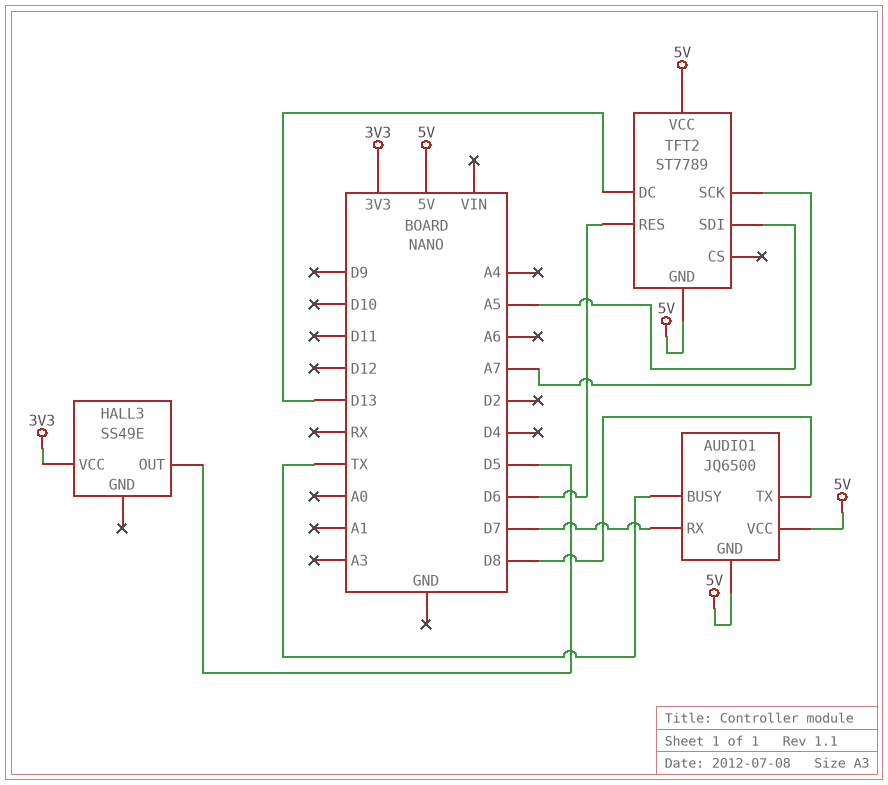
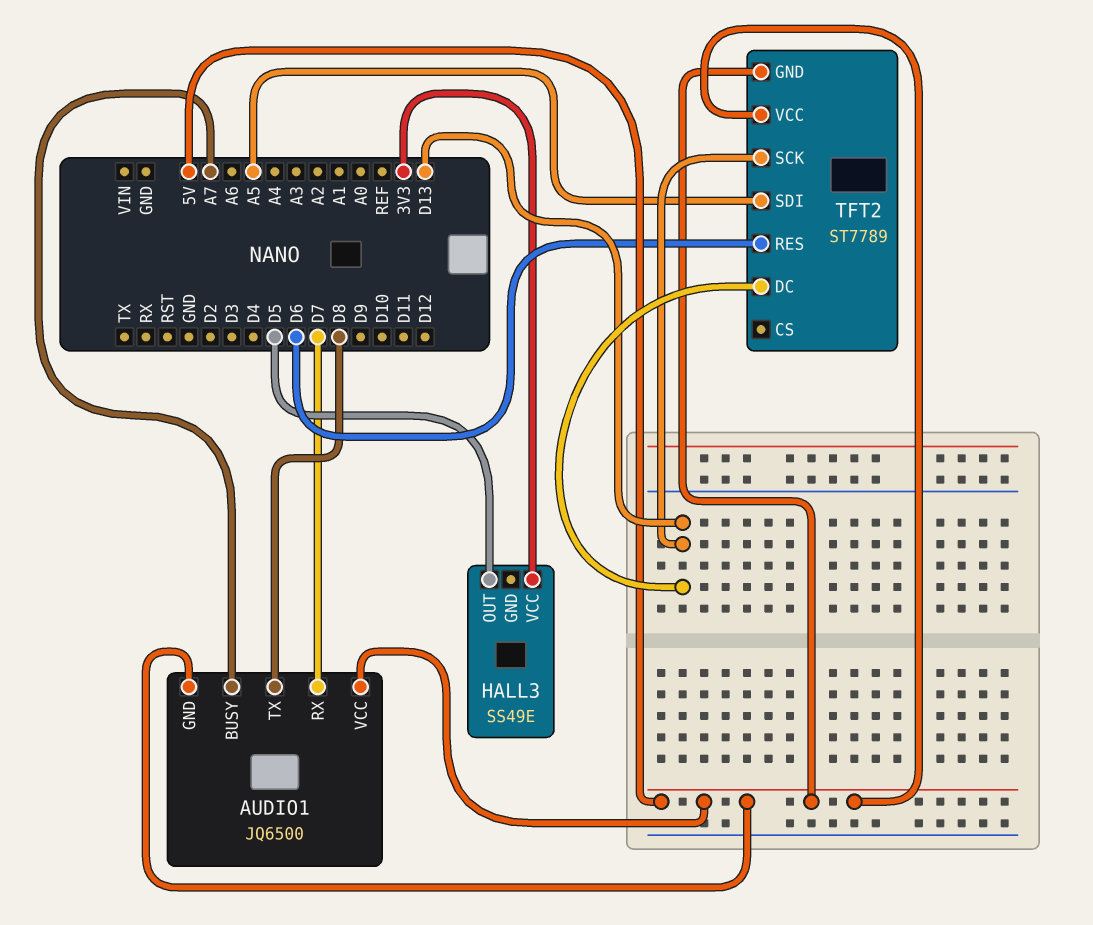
AUDIO1 pin BUSY: TX -> A7
TFT2 pin SCK: A7 -> D13

